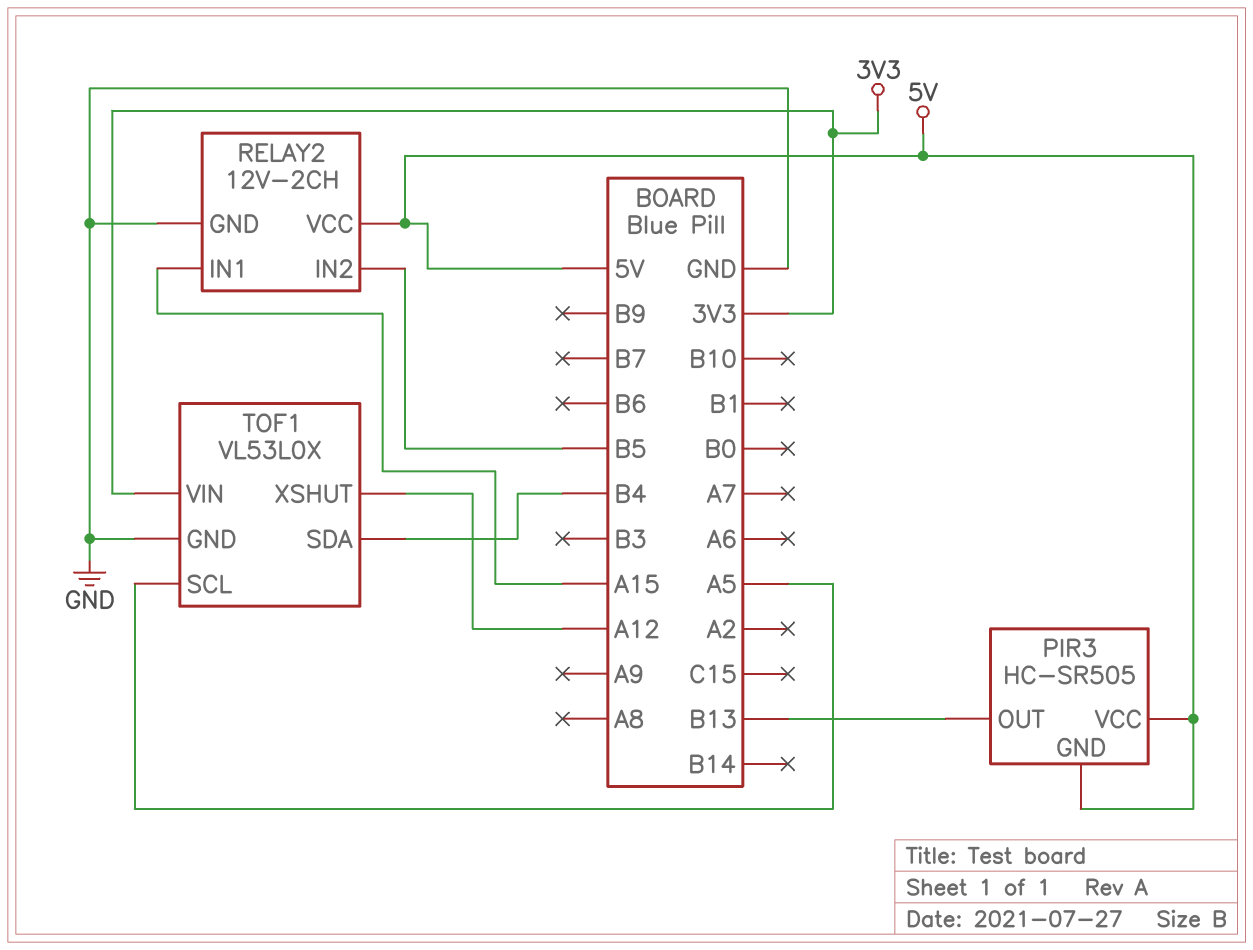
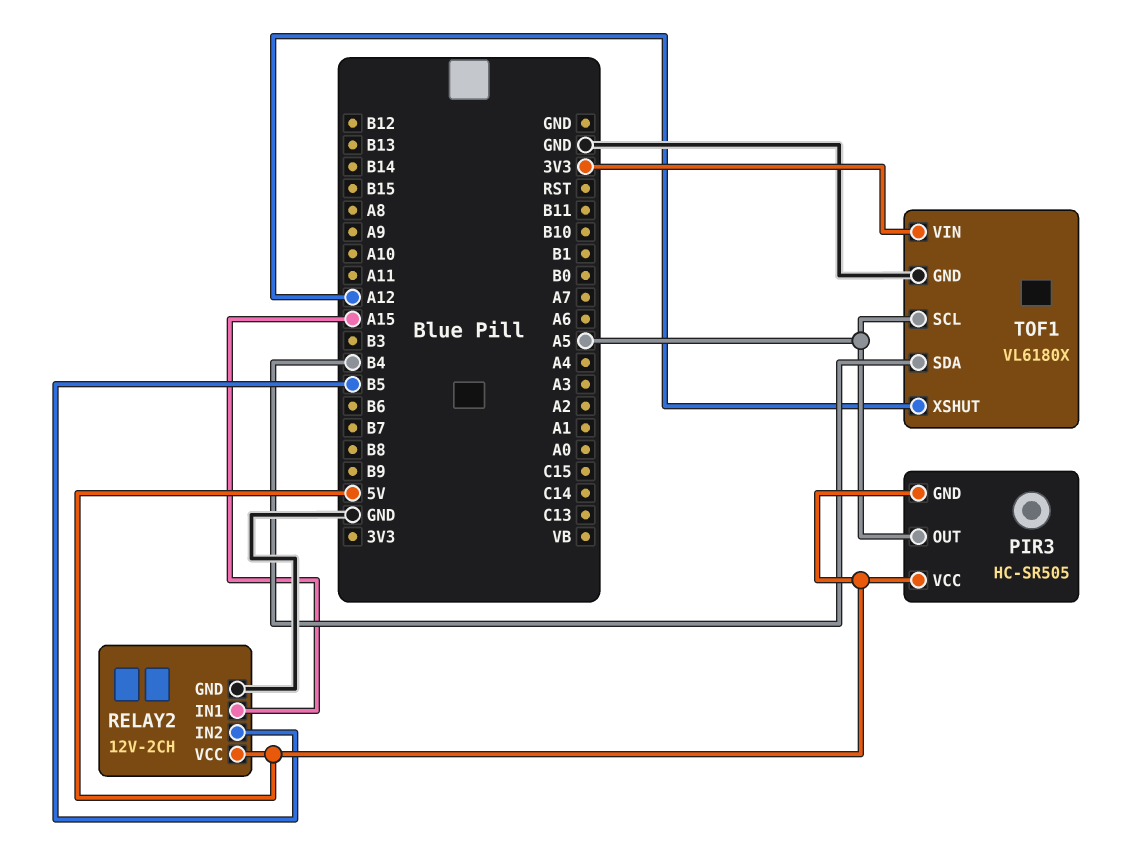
PIR3 pin OUT: B13 -> A5
TOF1: VL53L0X -> VL6180X

